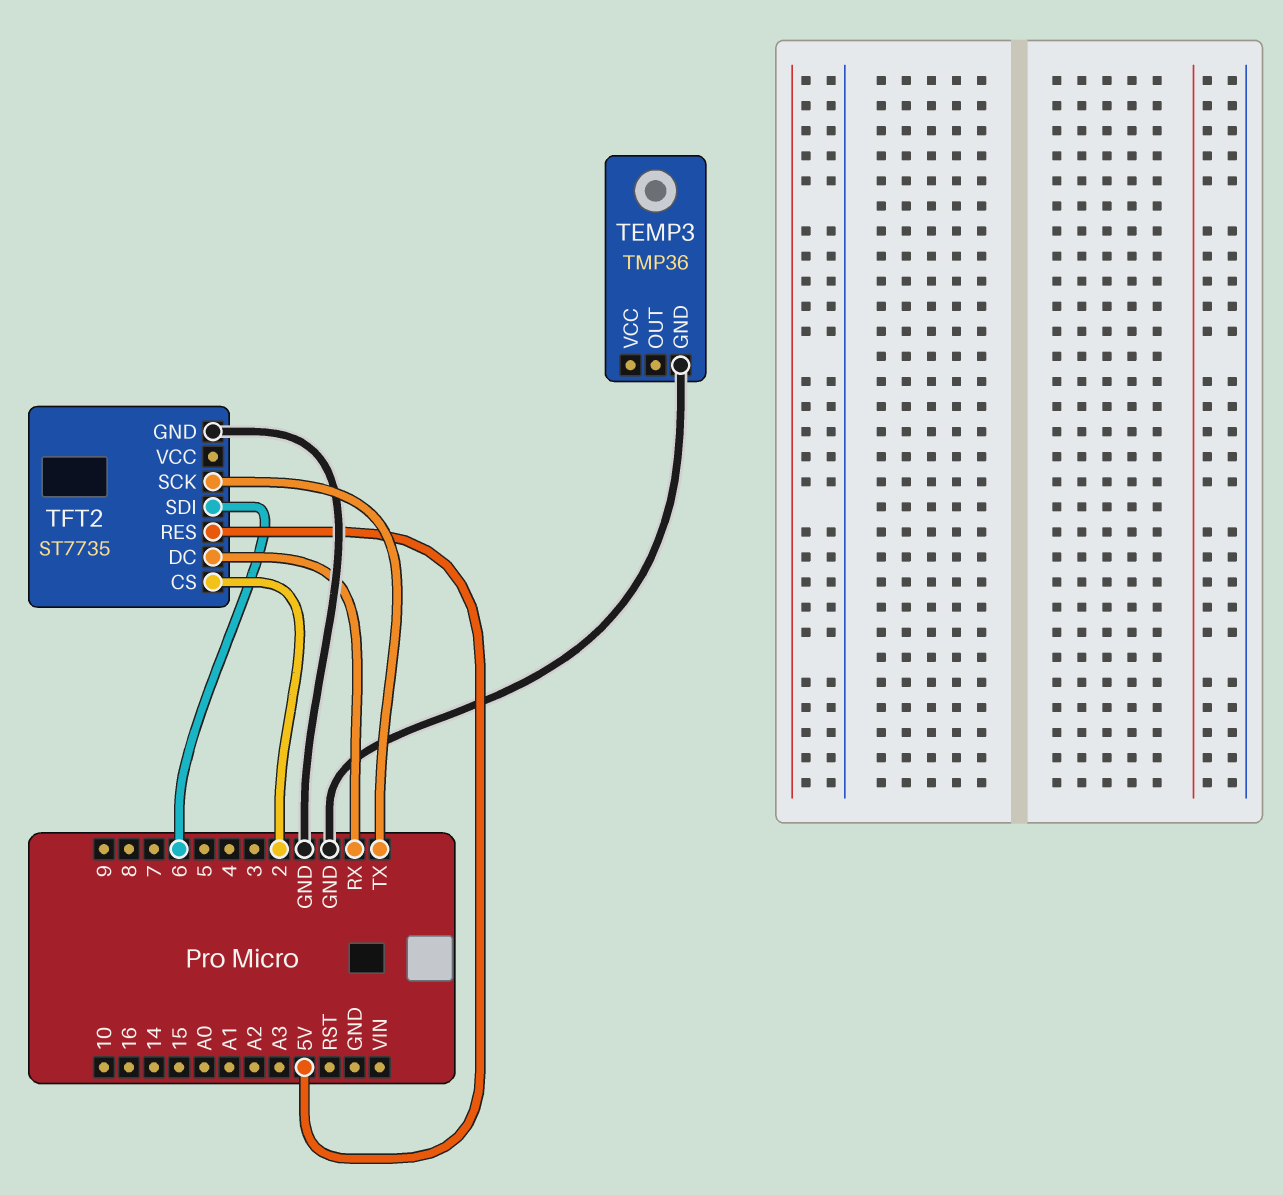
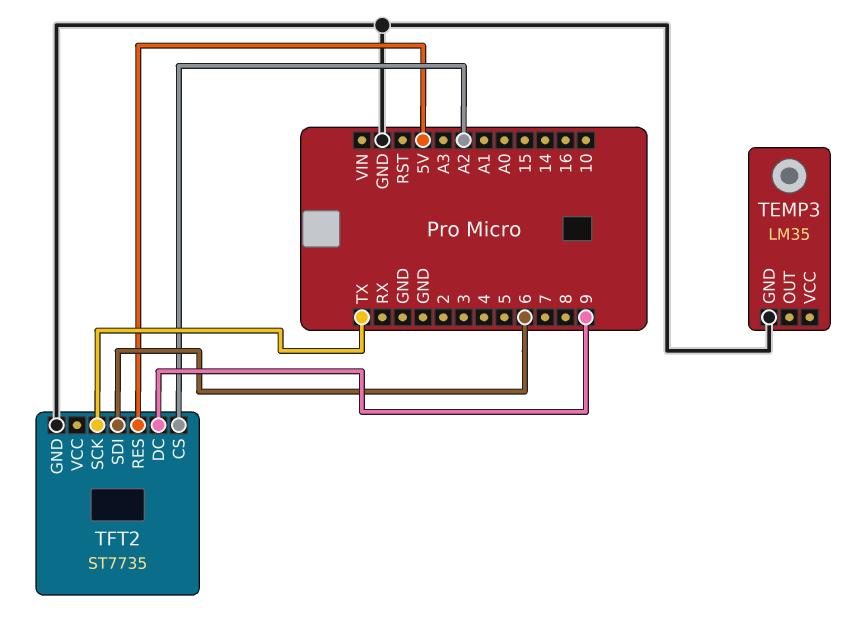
TEMP3: TMP36 -> LM35
TFT2 pin CS: 2 -> A2
TFT2 pin DC: RX -> 9

